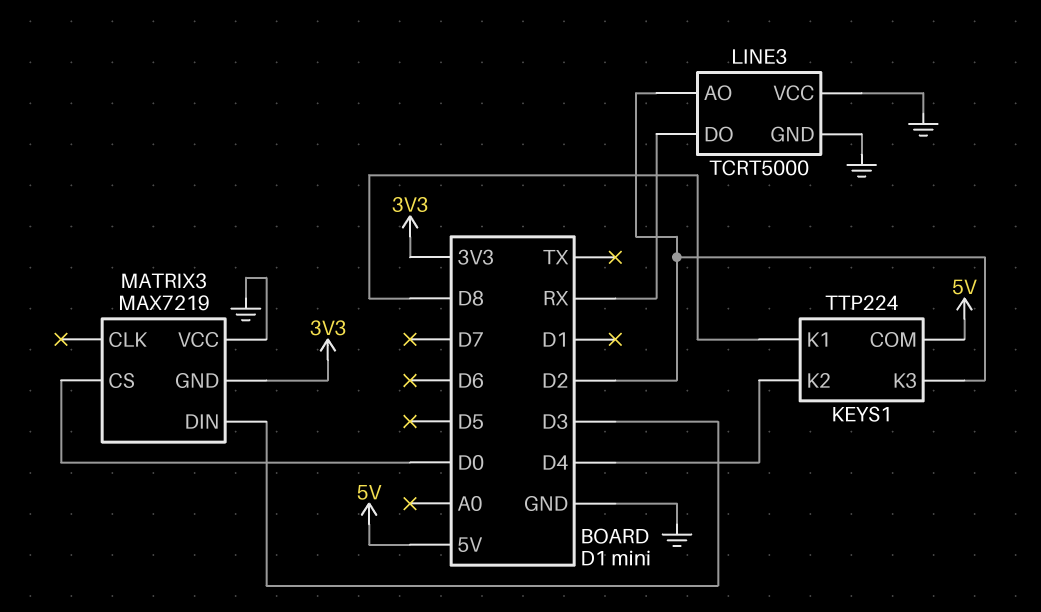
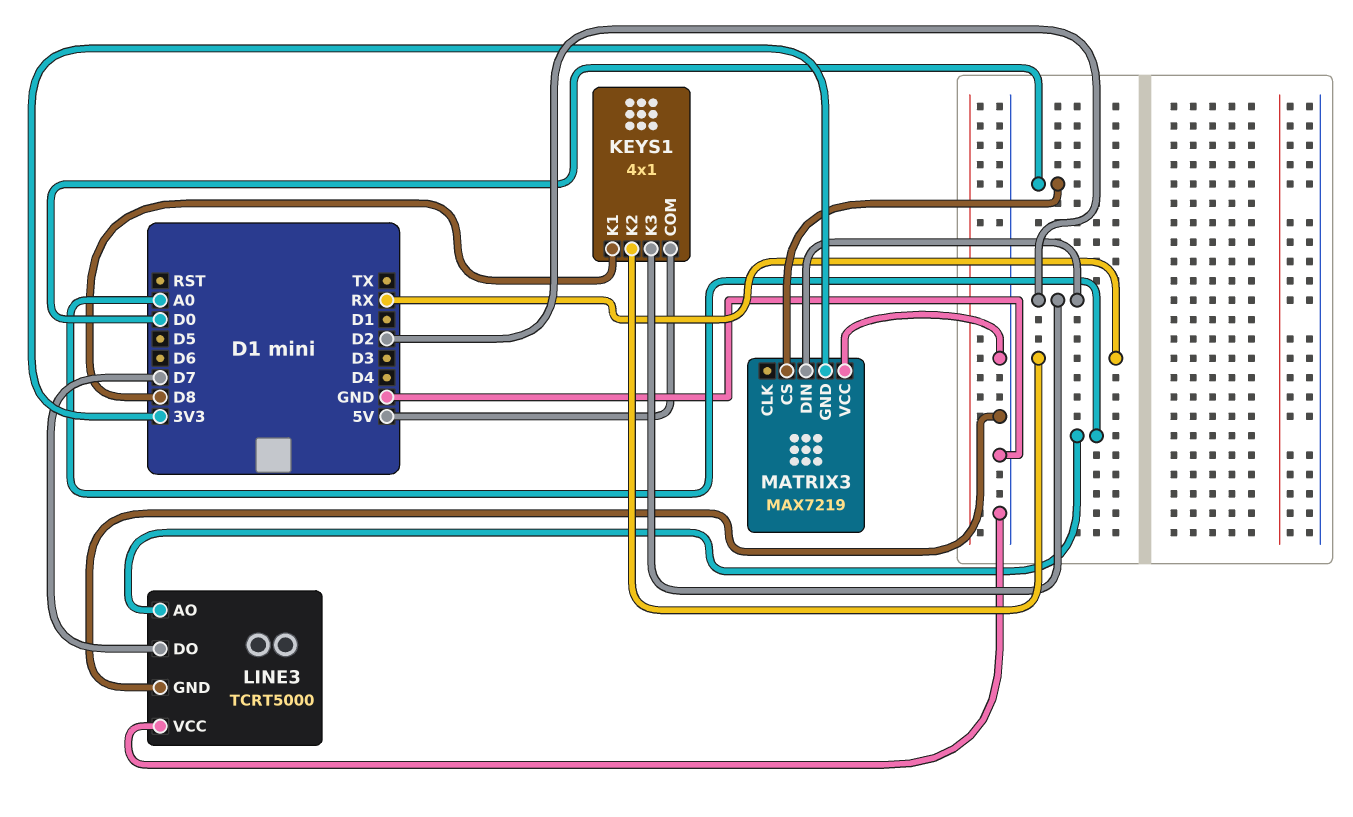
KEYS1: TTP224 -> 4x1
KEYS1 pin K2: D4 -> RX
LINE3 pin AO: D2 -> A0
LINE3 pin DO: RX -> D7
MATRIX3 pin DIN: D3 -> D2

